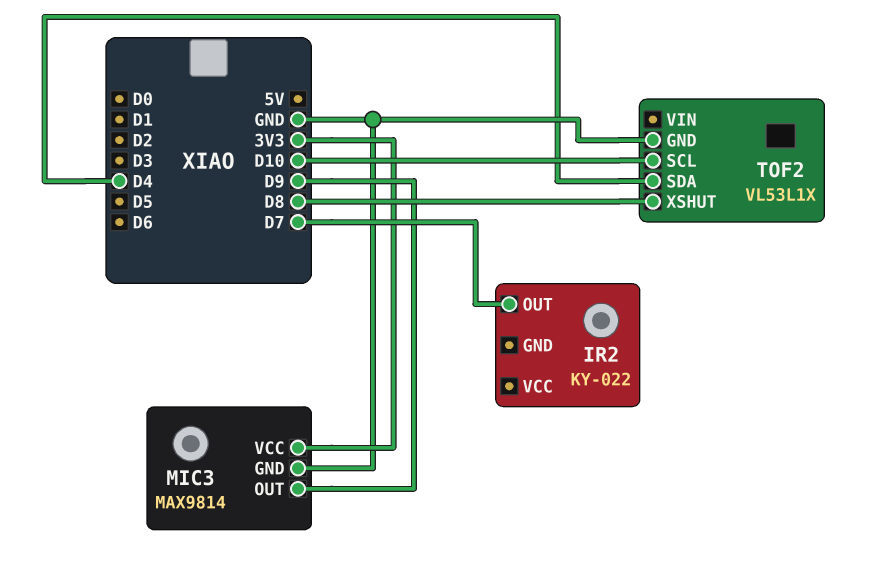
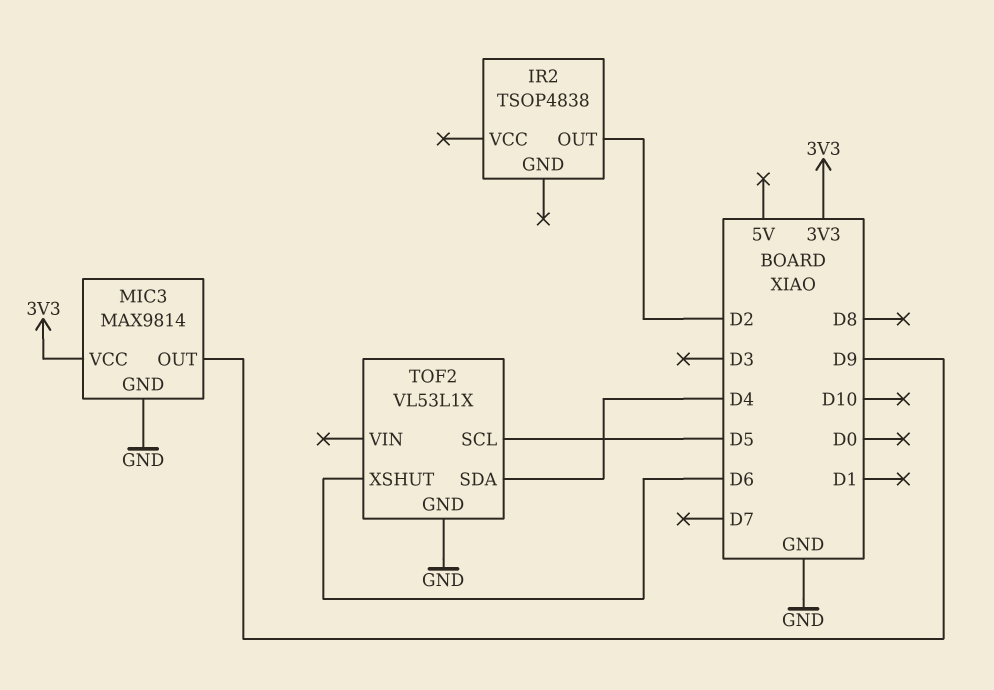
IR2: KY-022 -> TSOP4838
IR2 pin OUT: D7 -> D2
TOF2 pin SCL: D10 -> D5
TOF2 pin XSHUT: D8 -> D6

